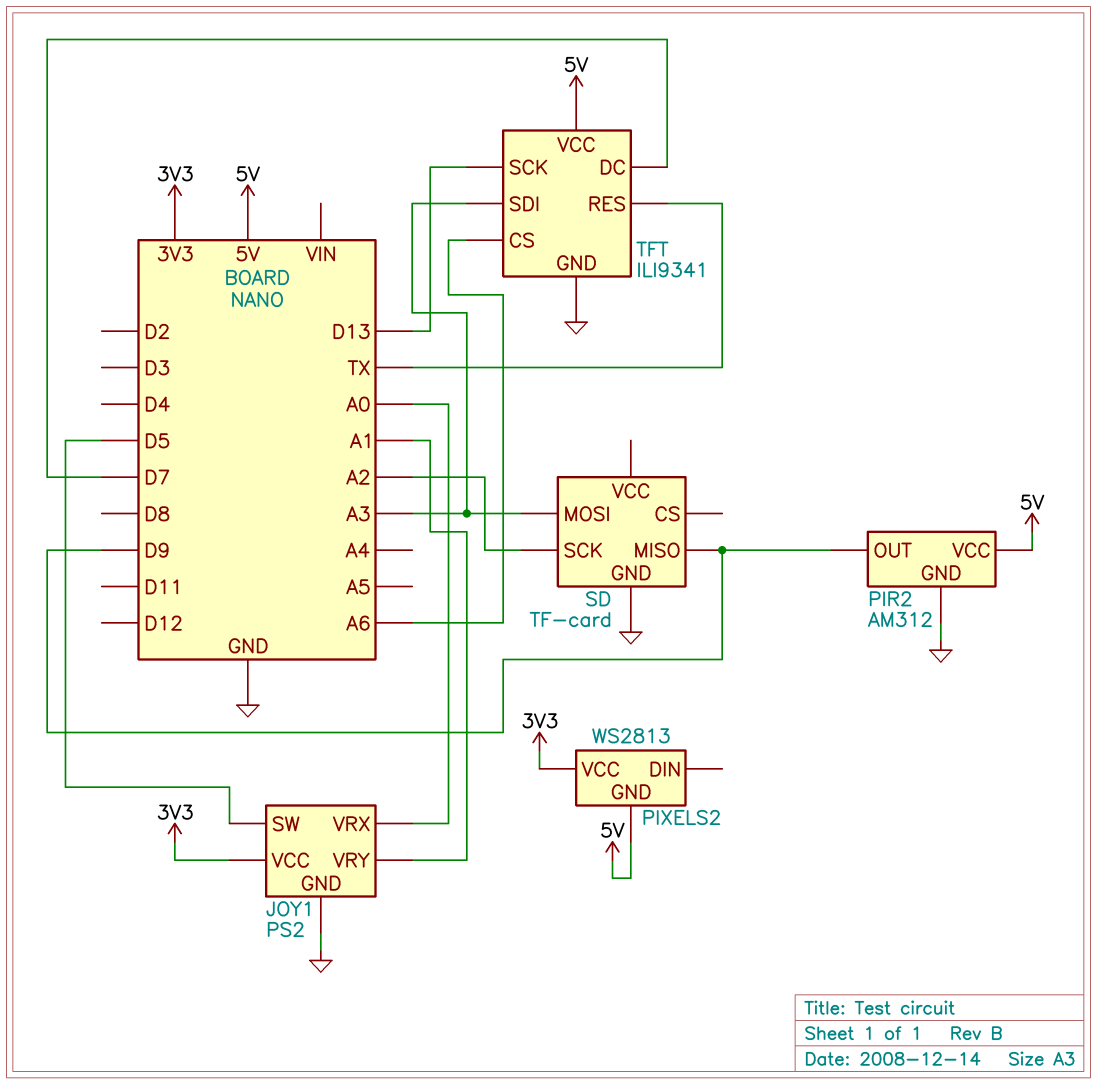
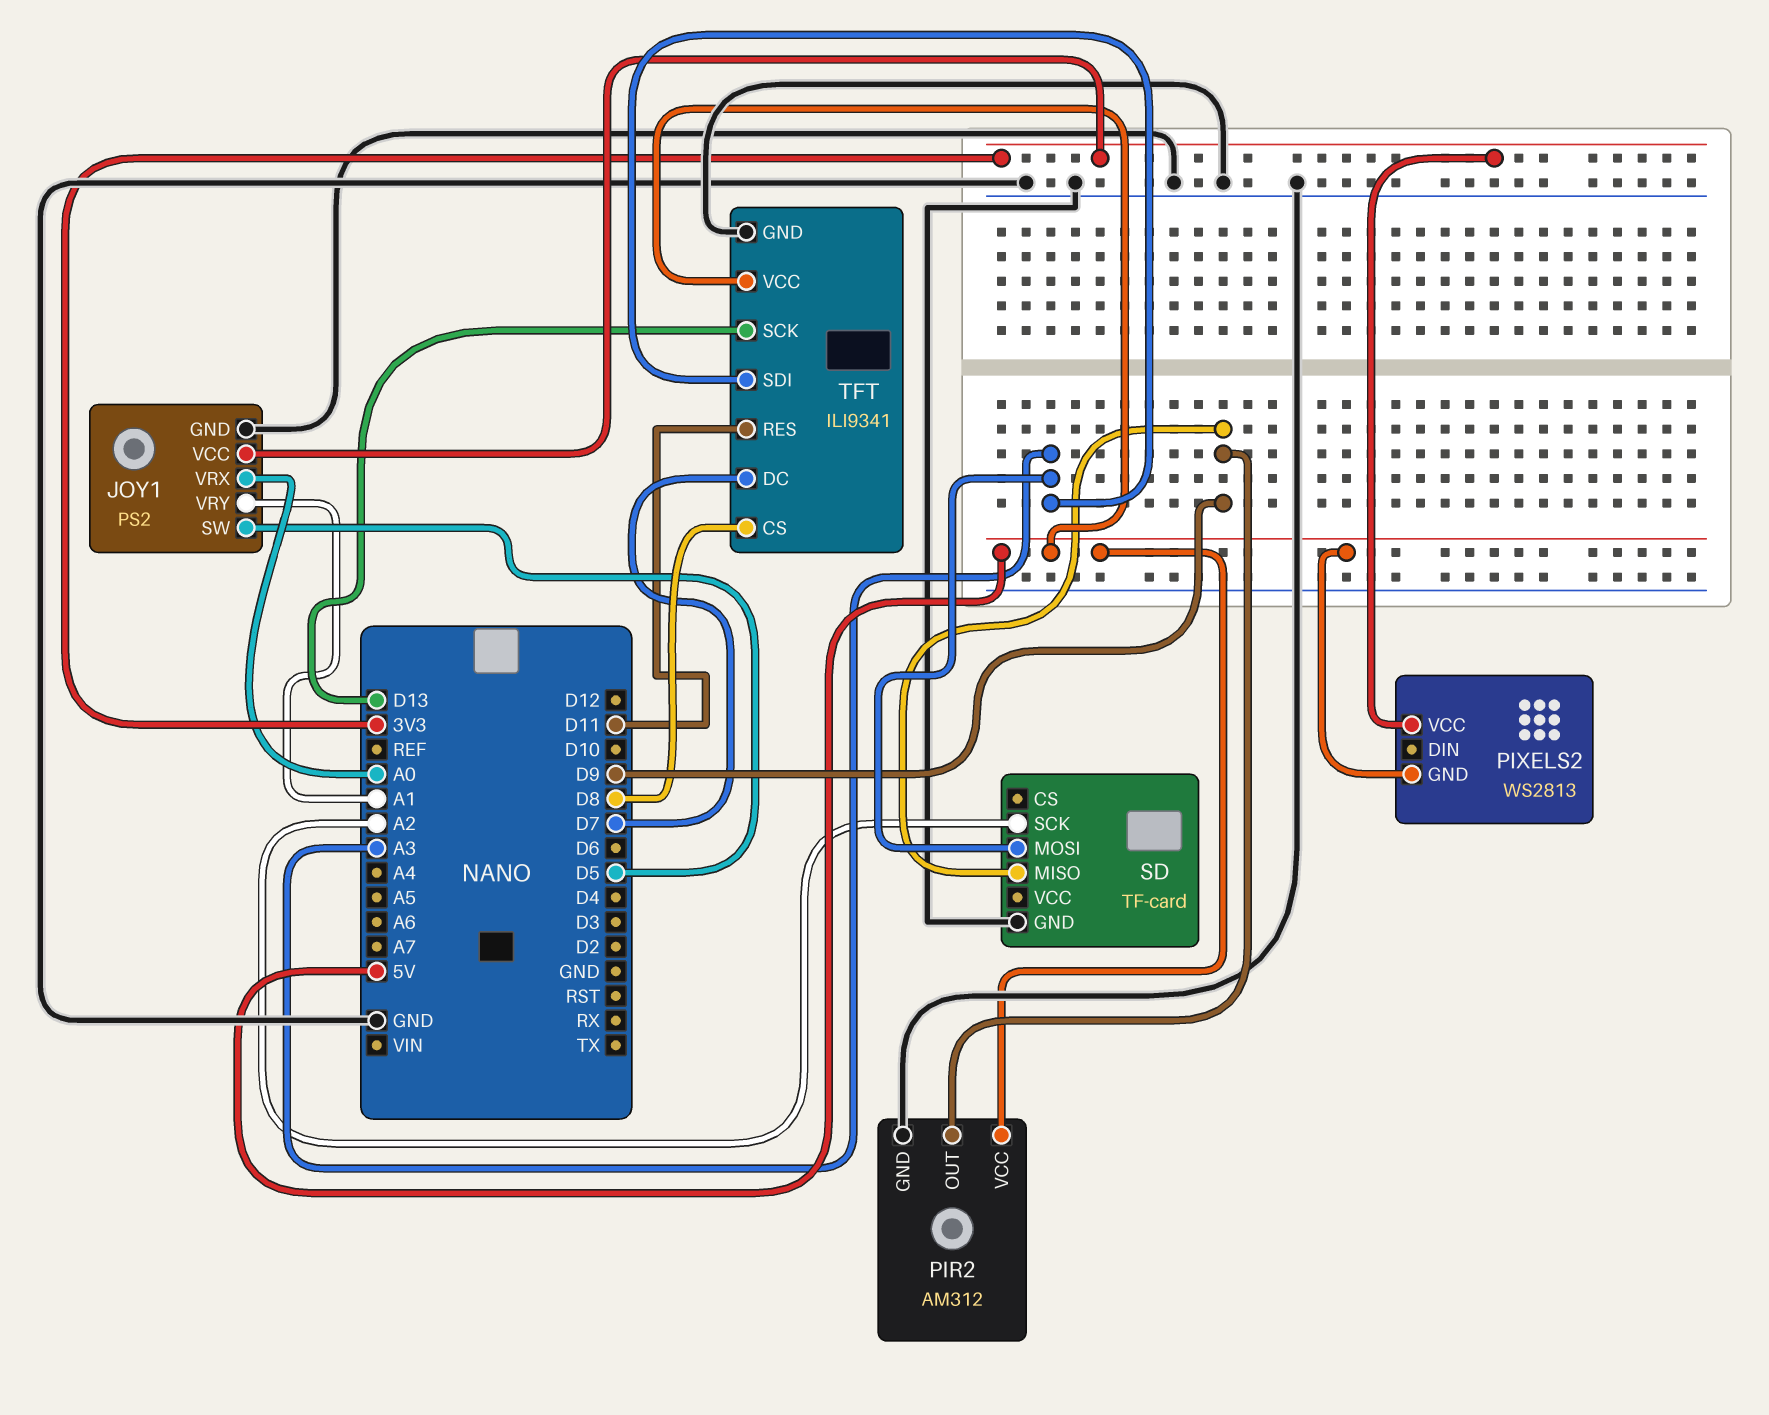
TFT pin CS: A6 -> D8
TFT pin RES: TX -> D11

